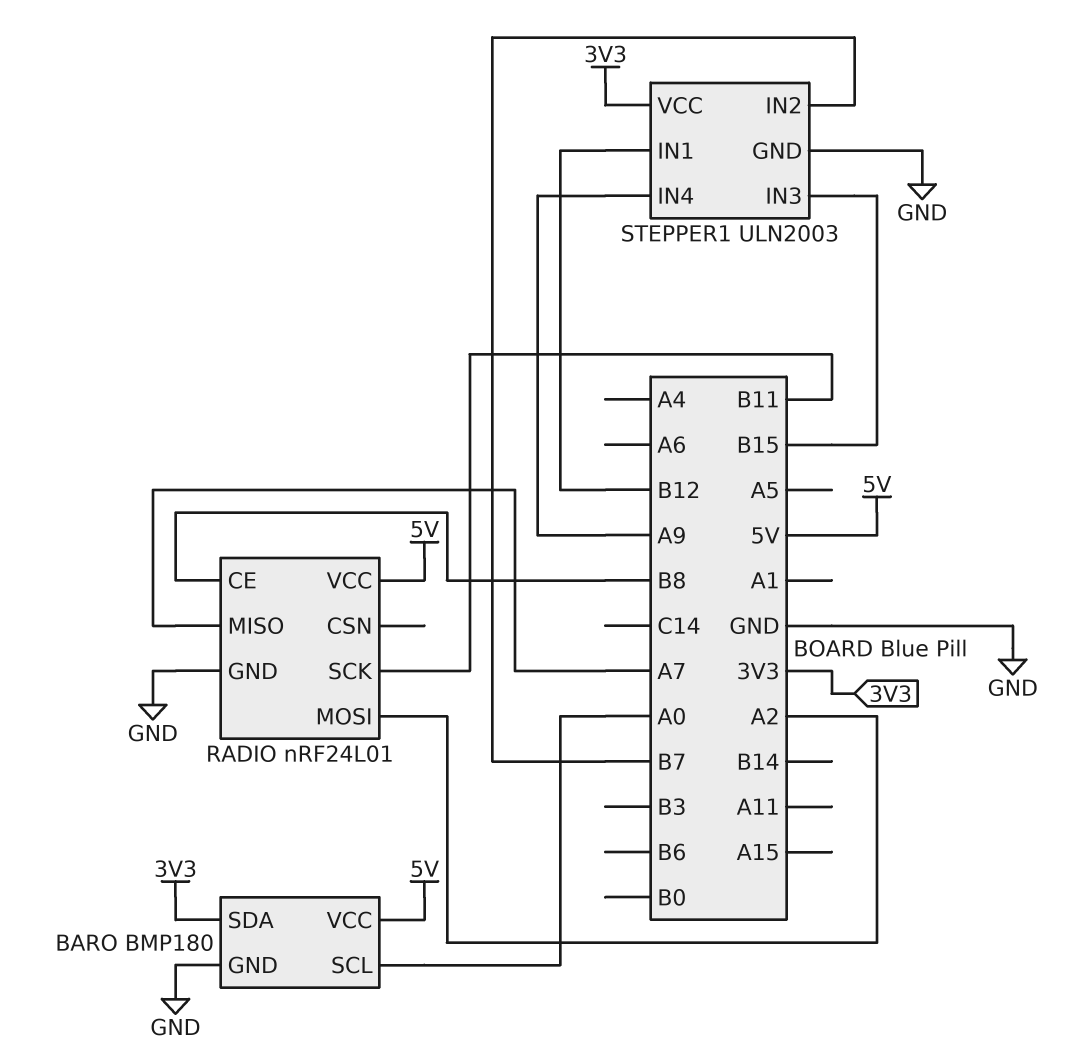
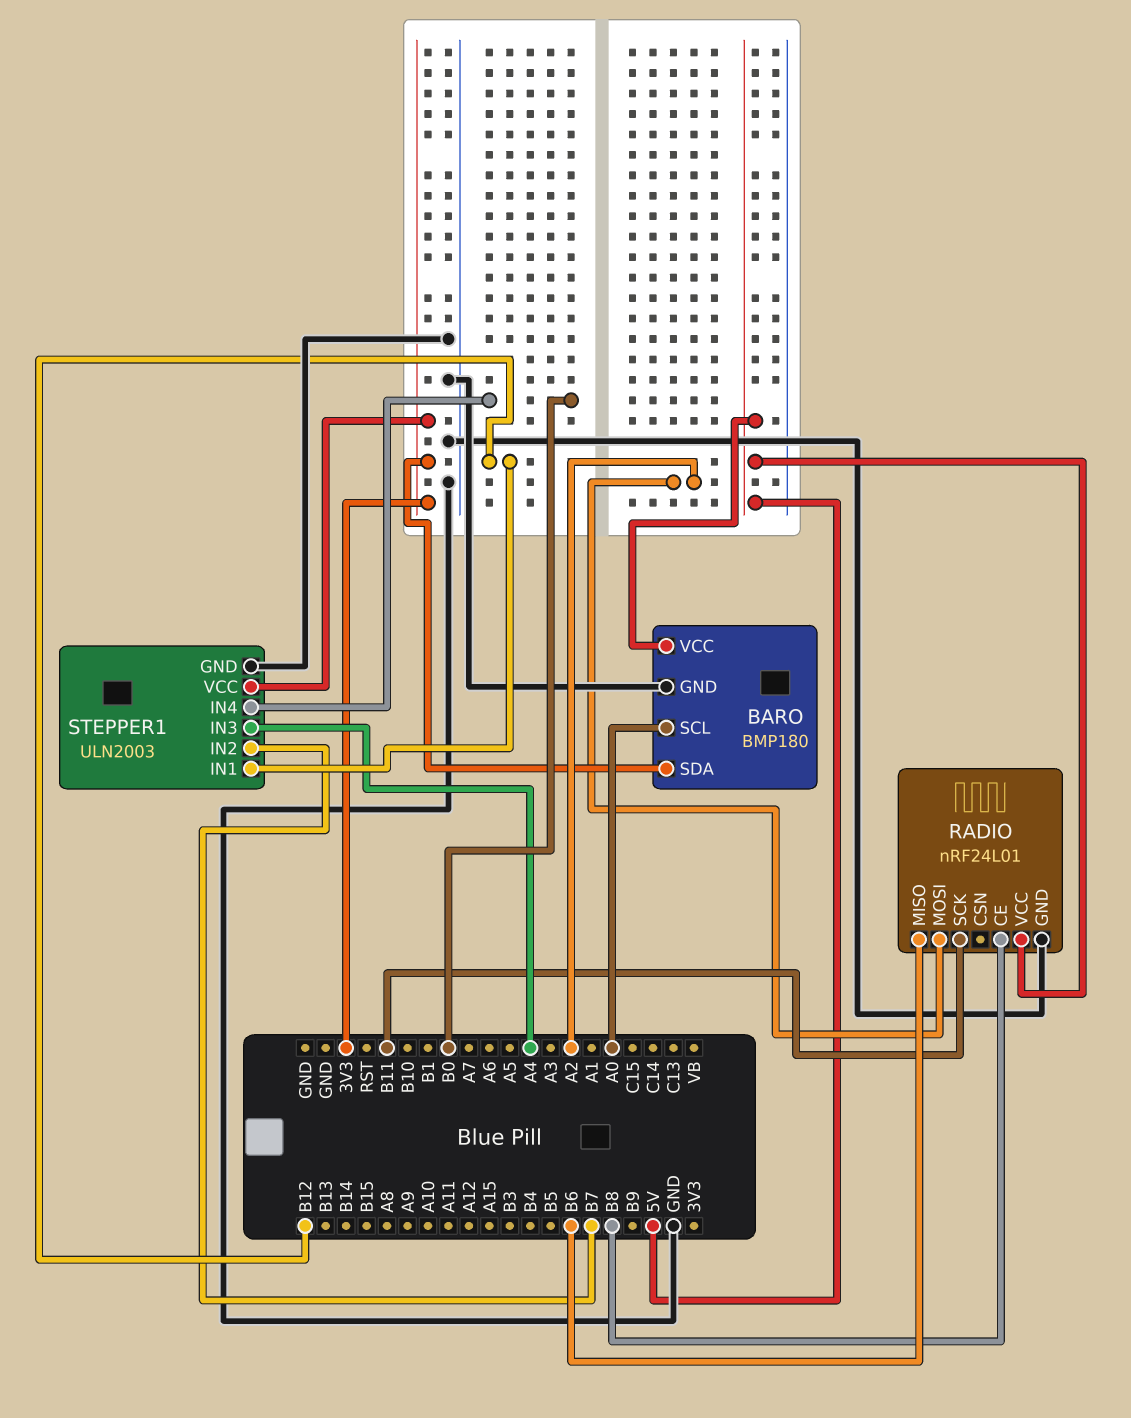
RADIO pin MISO: A7 -> B6
STEPPER1 pin IN3: B15 -> A4
STEPPER1 pin IN4: A9 -> B0

